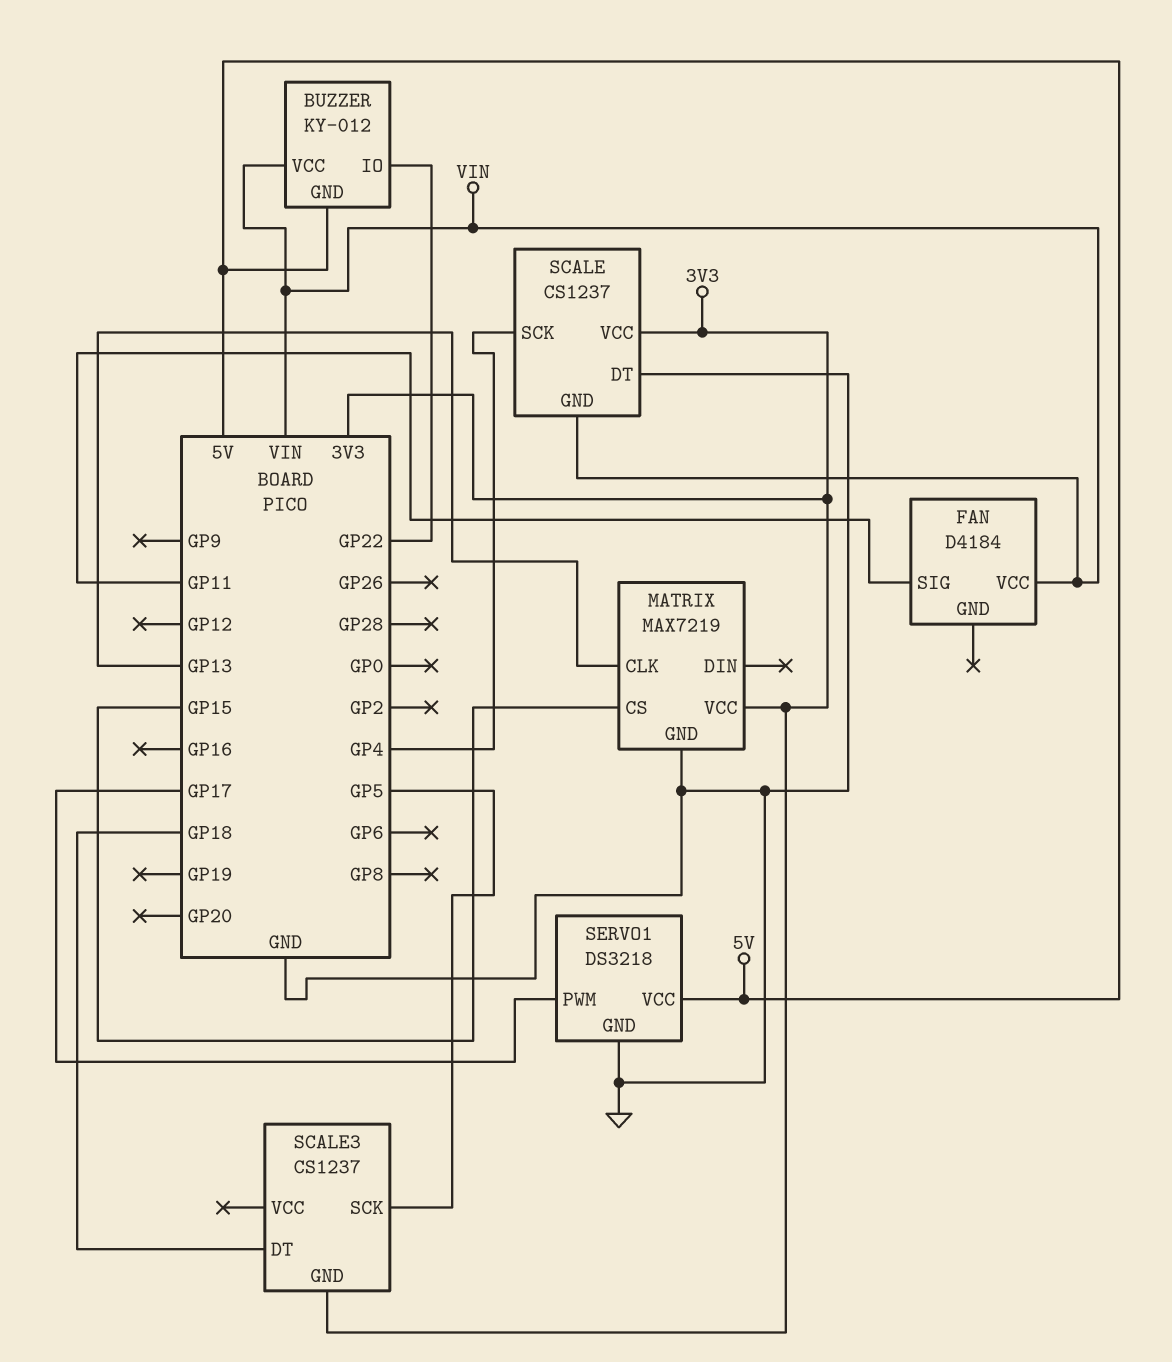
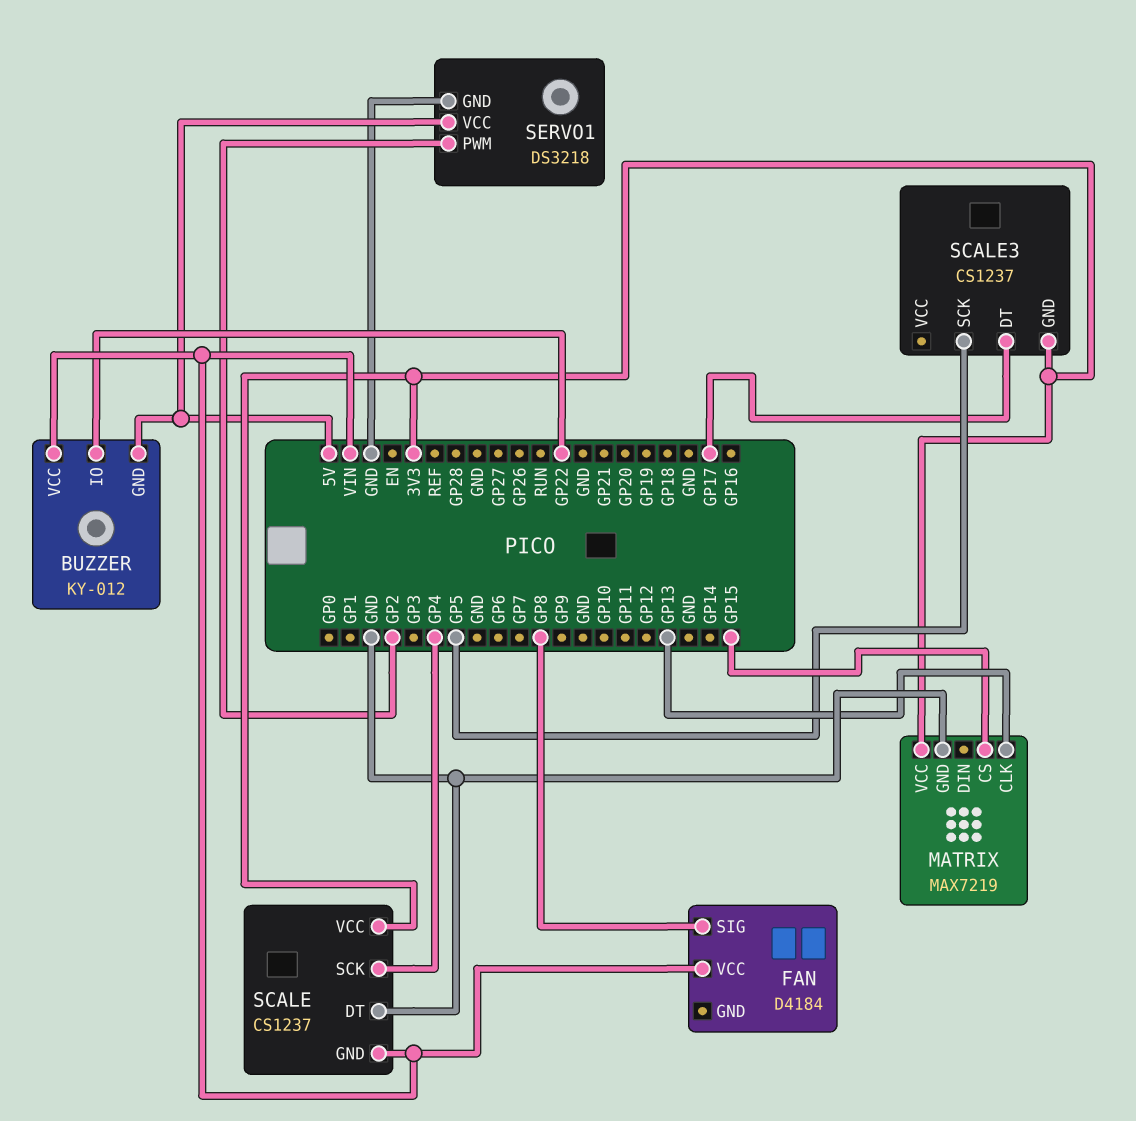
FAN pin SIG: GP11 -> GP8
SCALE3 pin DT: GP18 -> GP17
SERVO1 pin PWM: GP17 -> GP2

